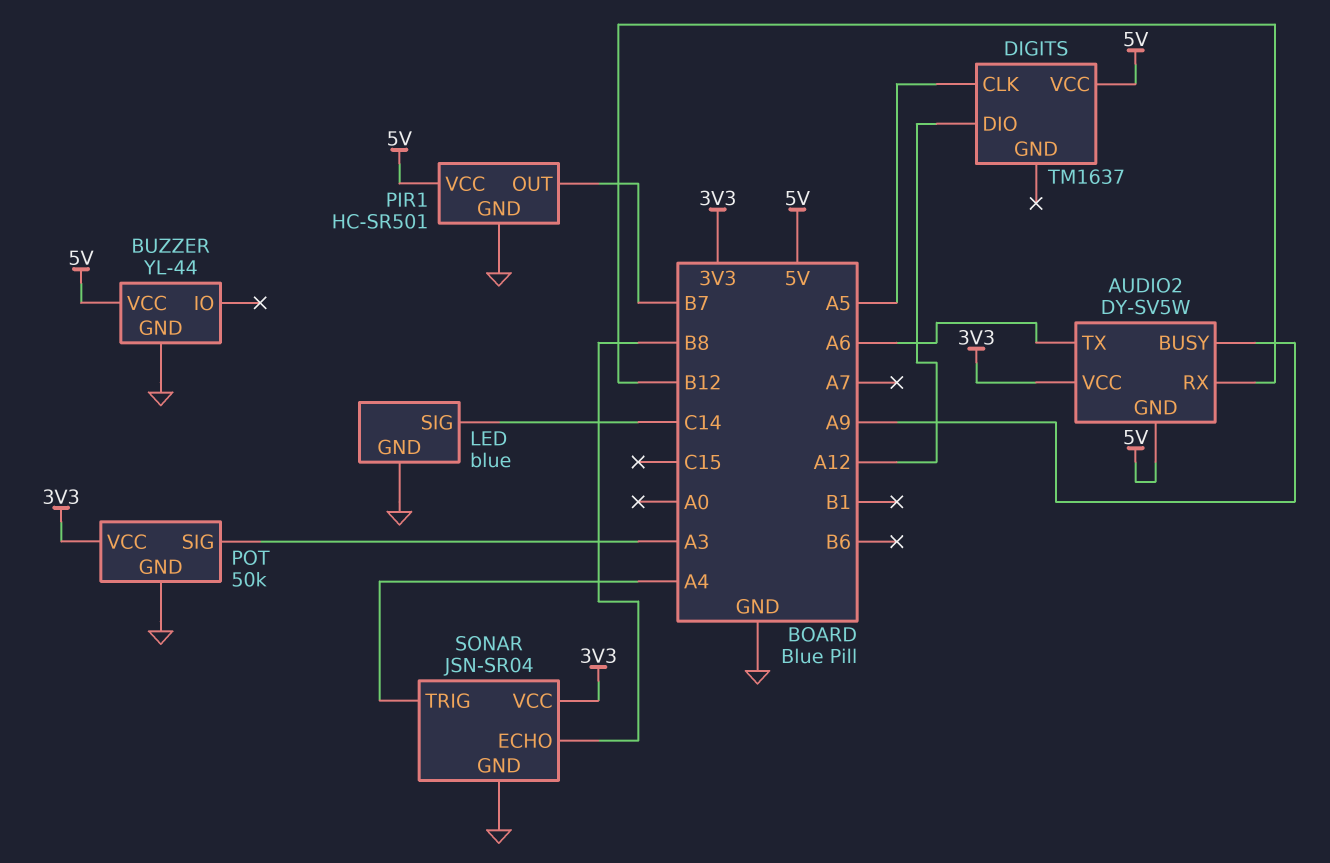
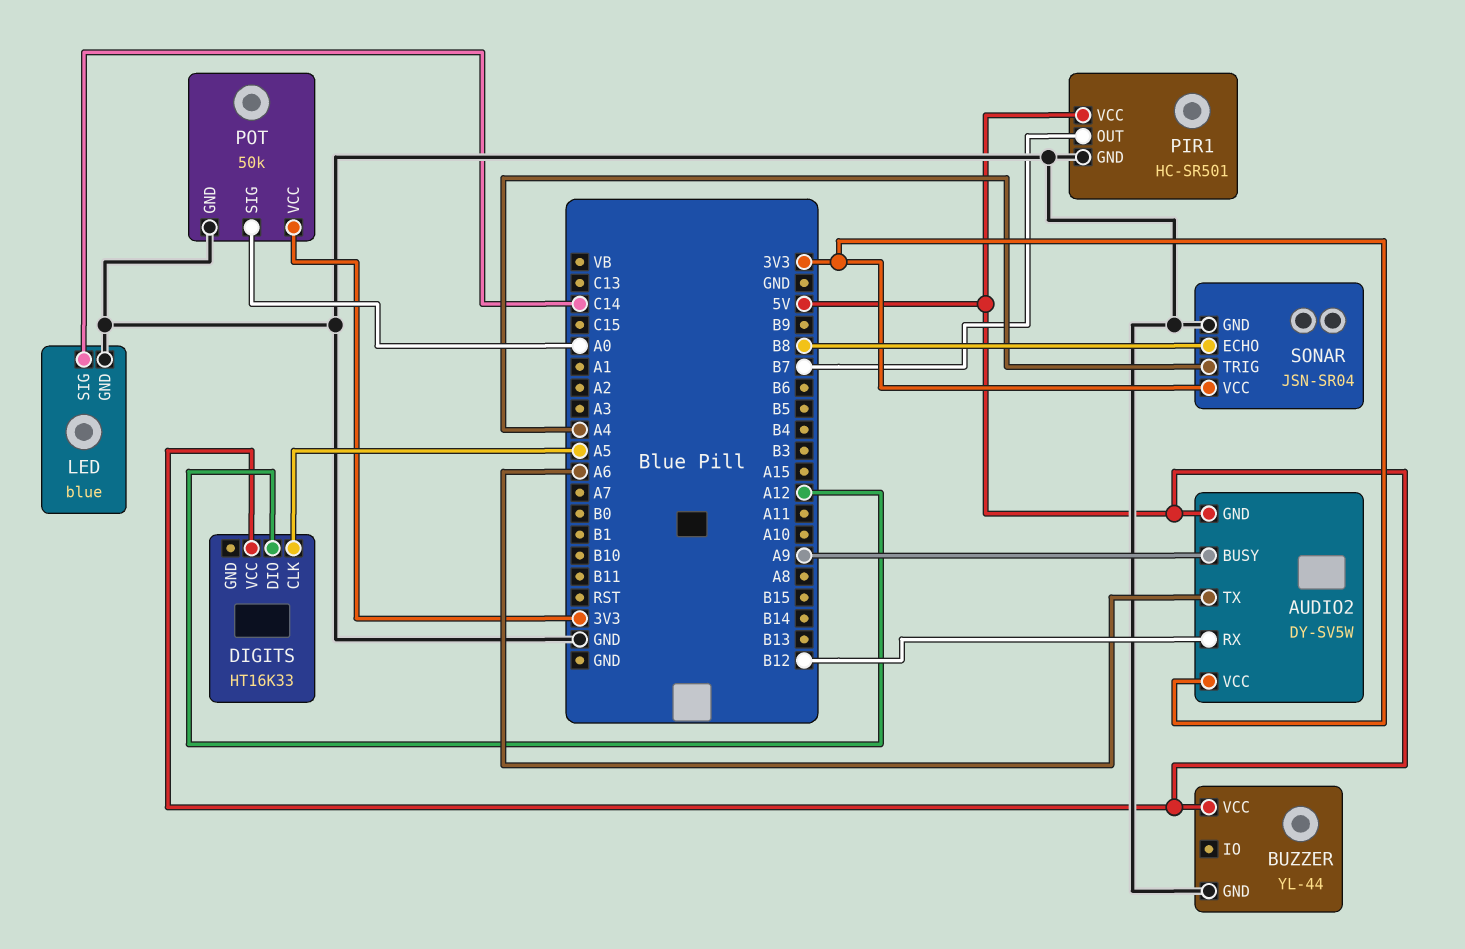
DIGITS: TM1637 -> HT16K33
POT pin SIG: A3 -> A0

